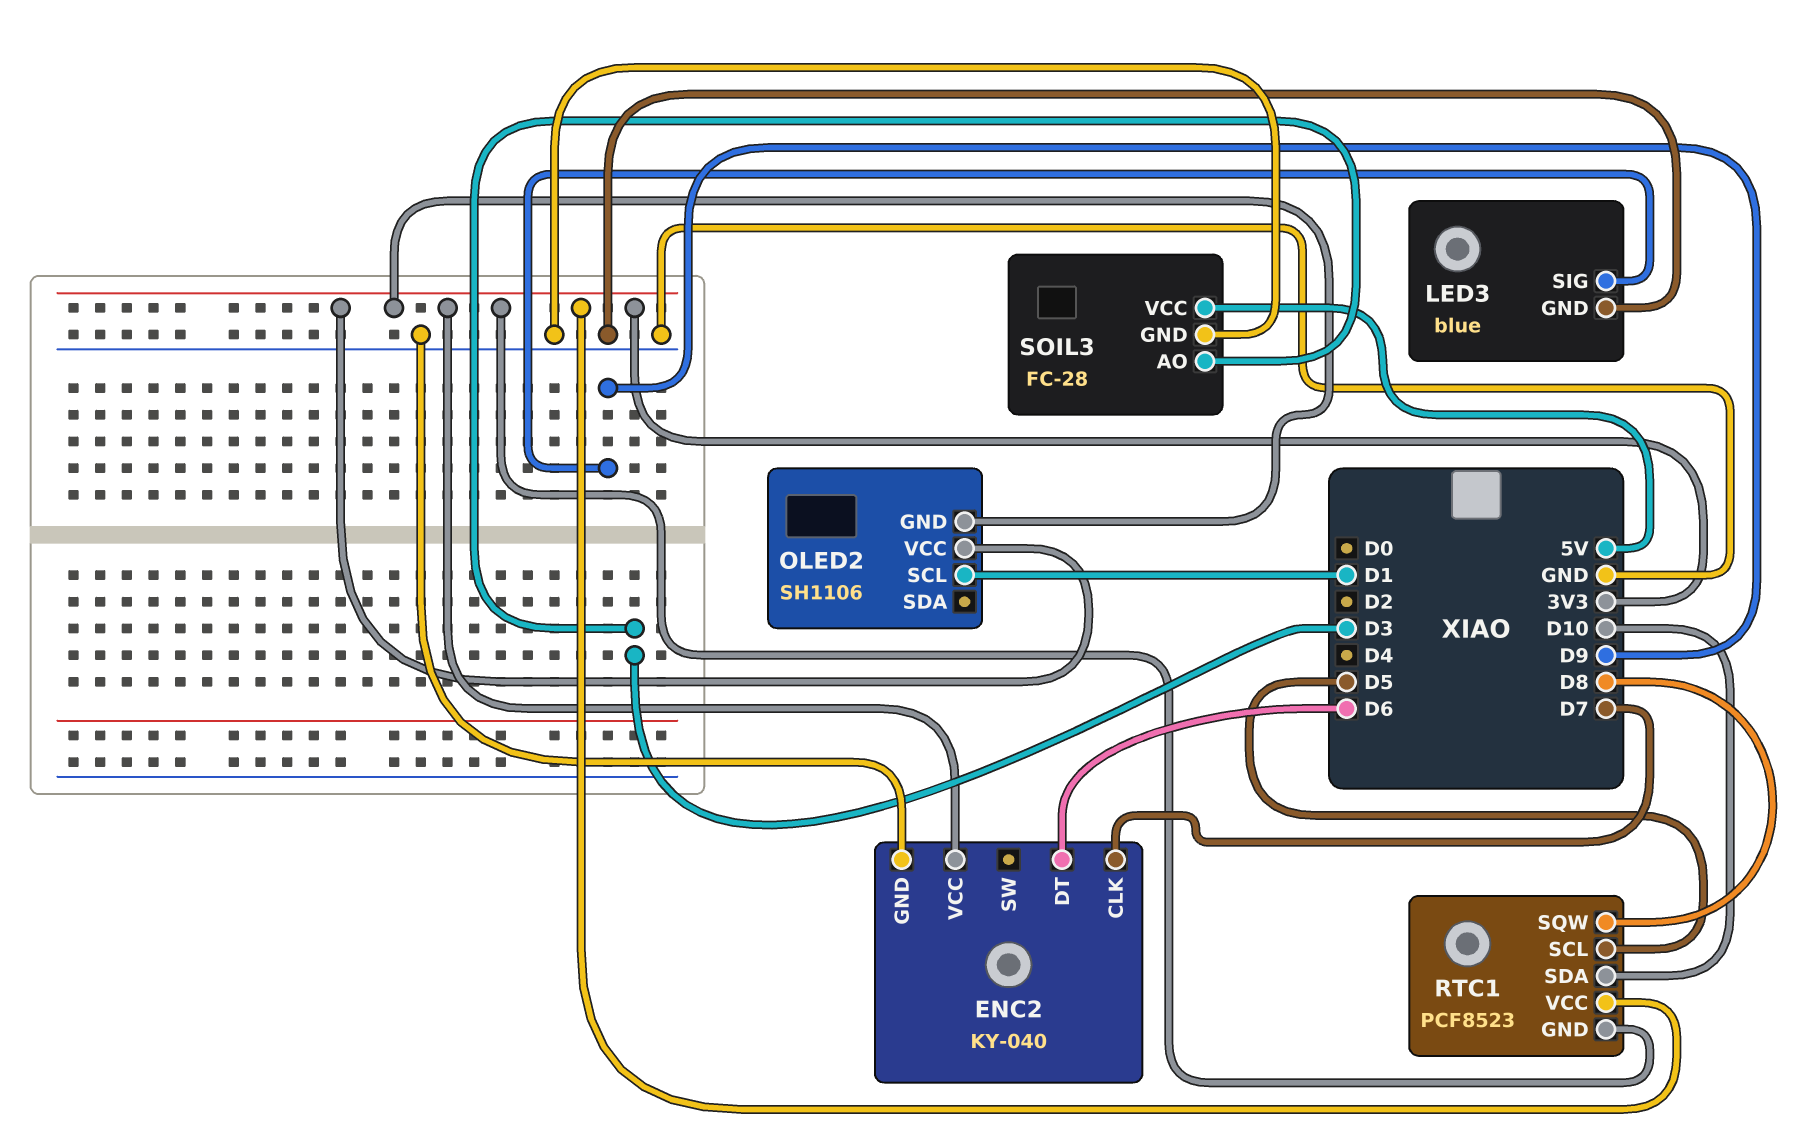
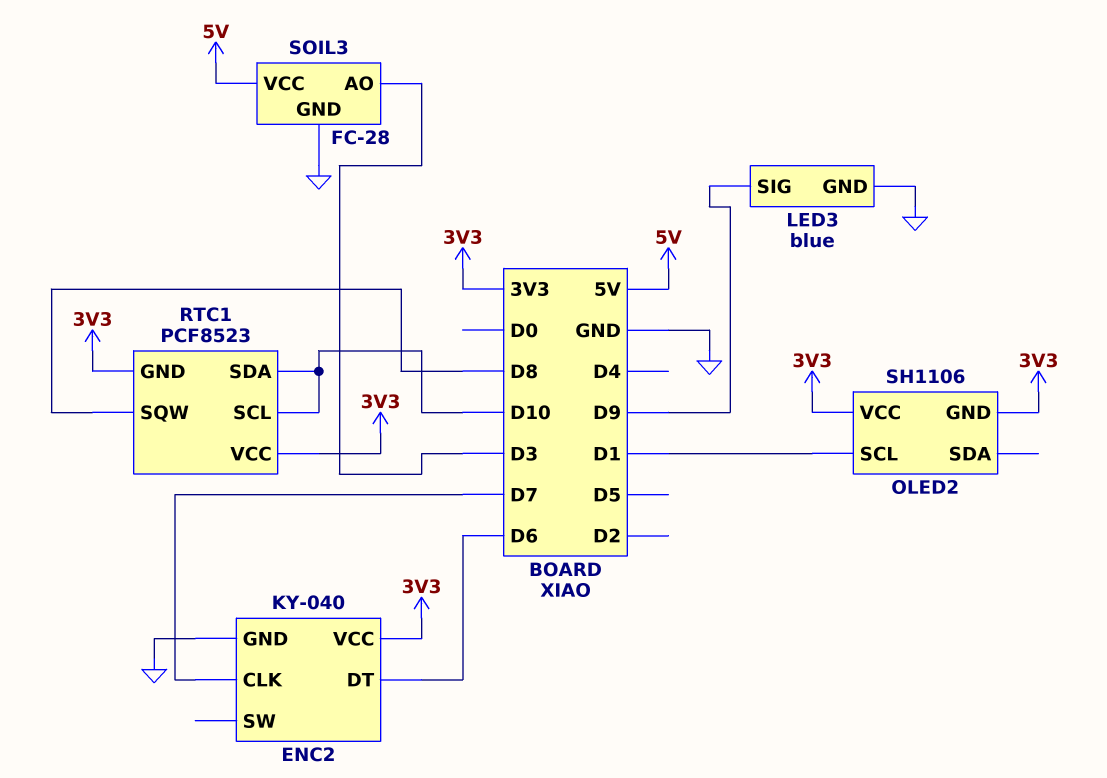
RTC1 pin SCL: D5 -> D10

